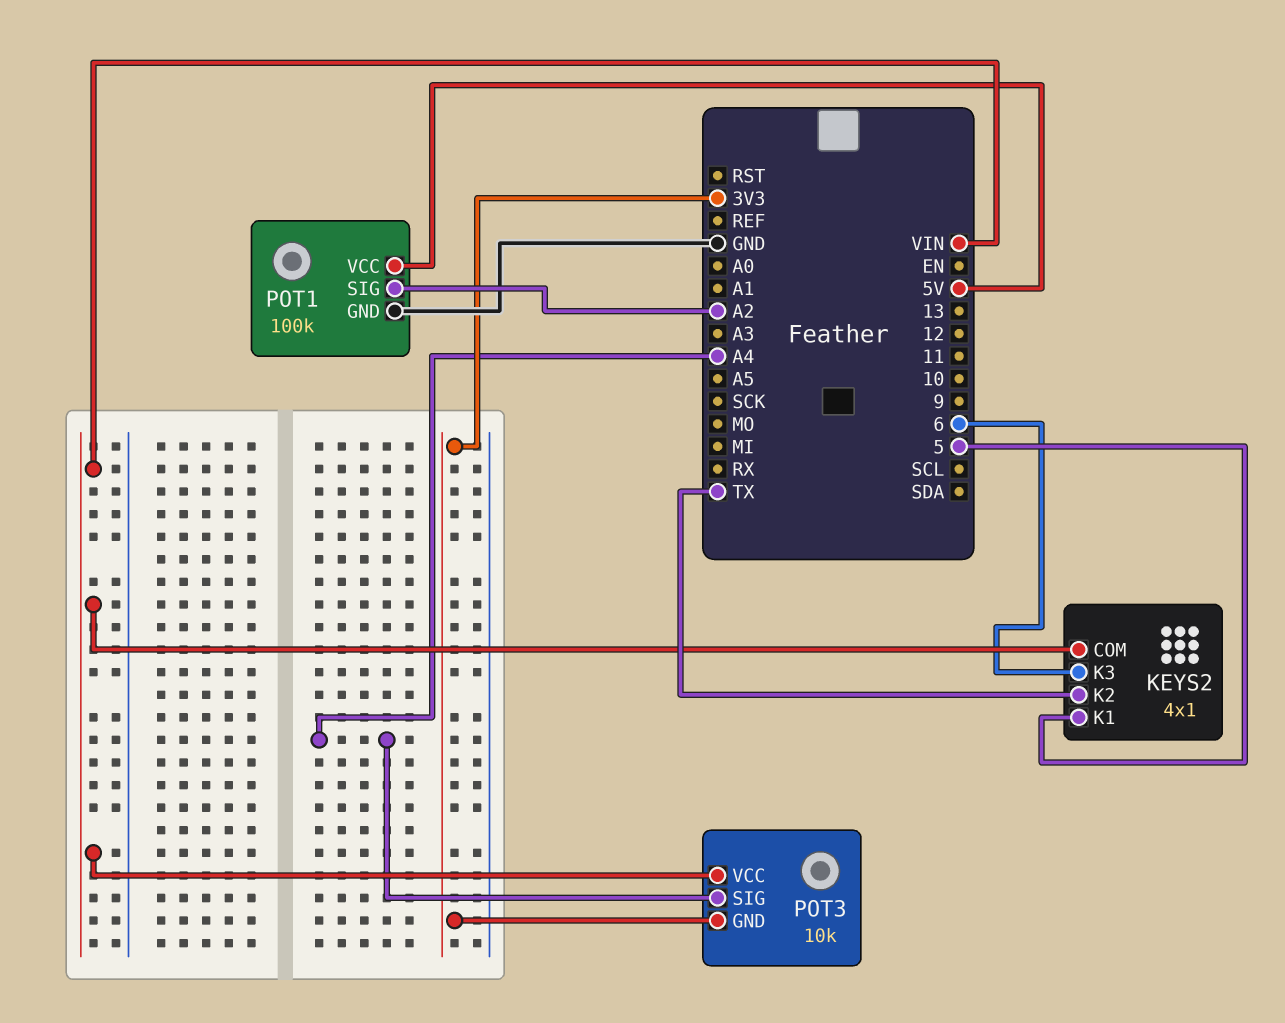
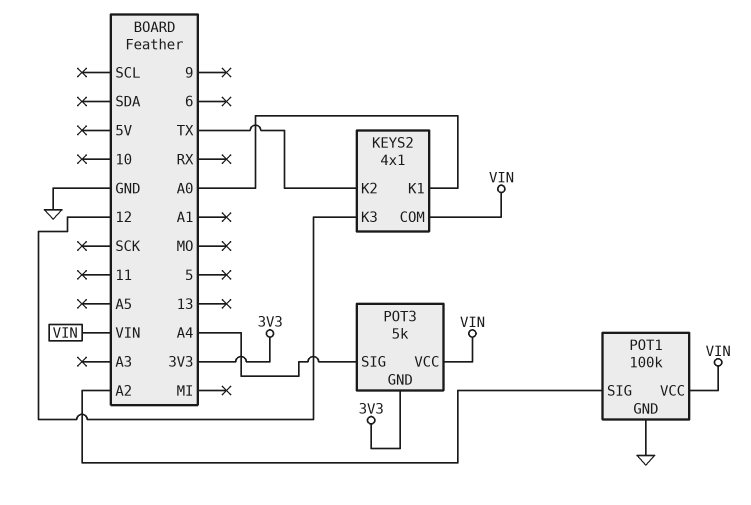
KEYS2 pin K1: 5 -> A0
KEYS2 pin K3: 6 -> 12
POT1 pin VCC: 5V -> VIN
POT3: 10k -> 5k

